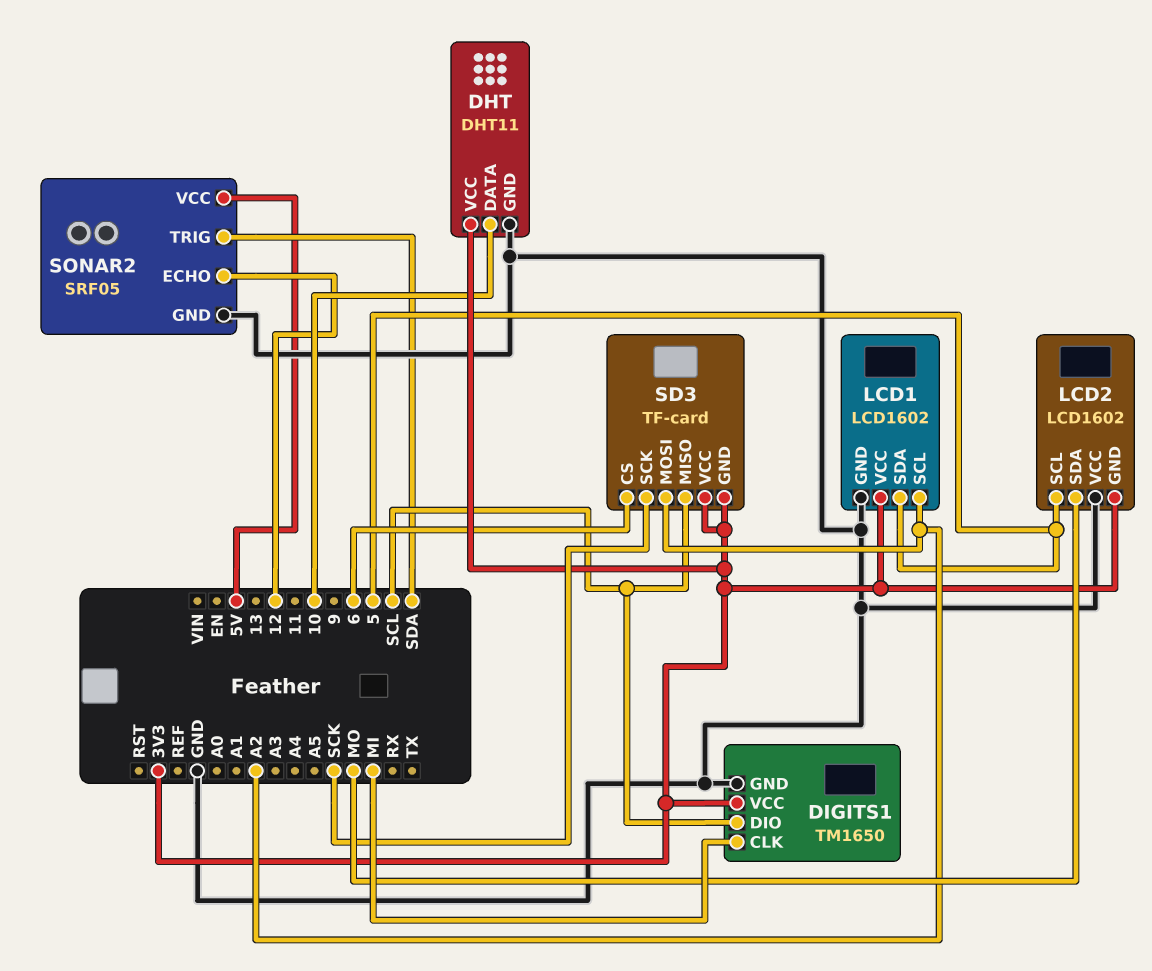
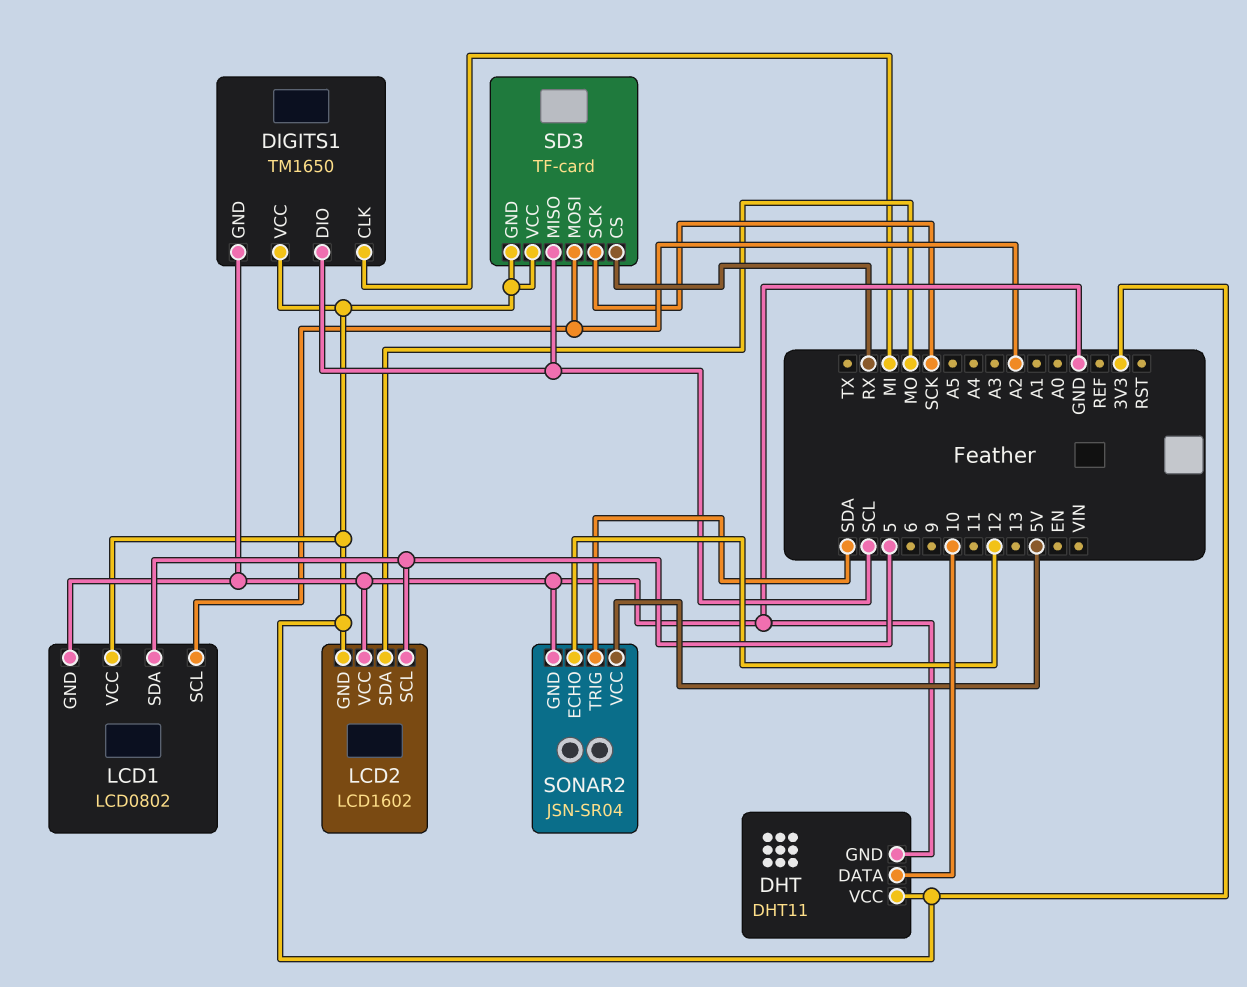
LCD1: LCD1602 -> LCD0802
SD3 pin CS: 6 -> RX
SONAR2: SRF05 -> JSN-SR04

